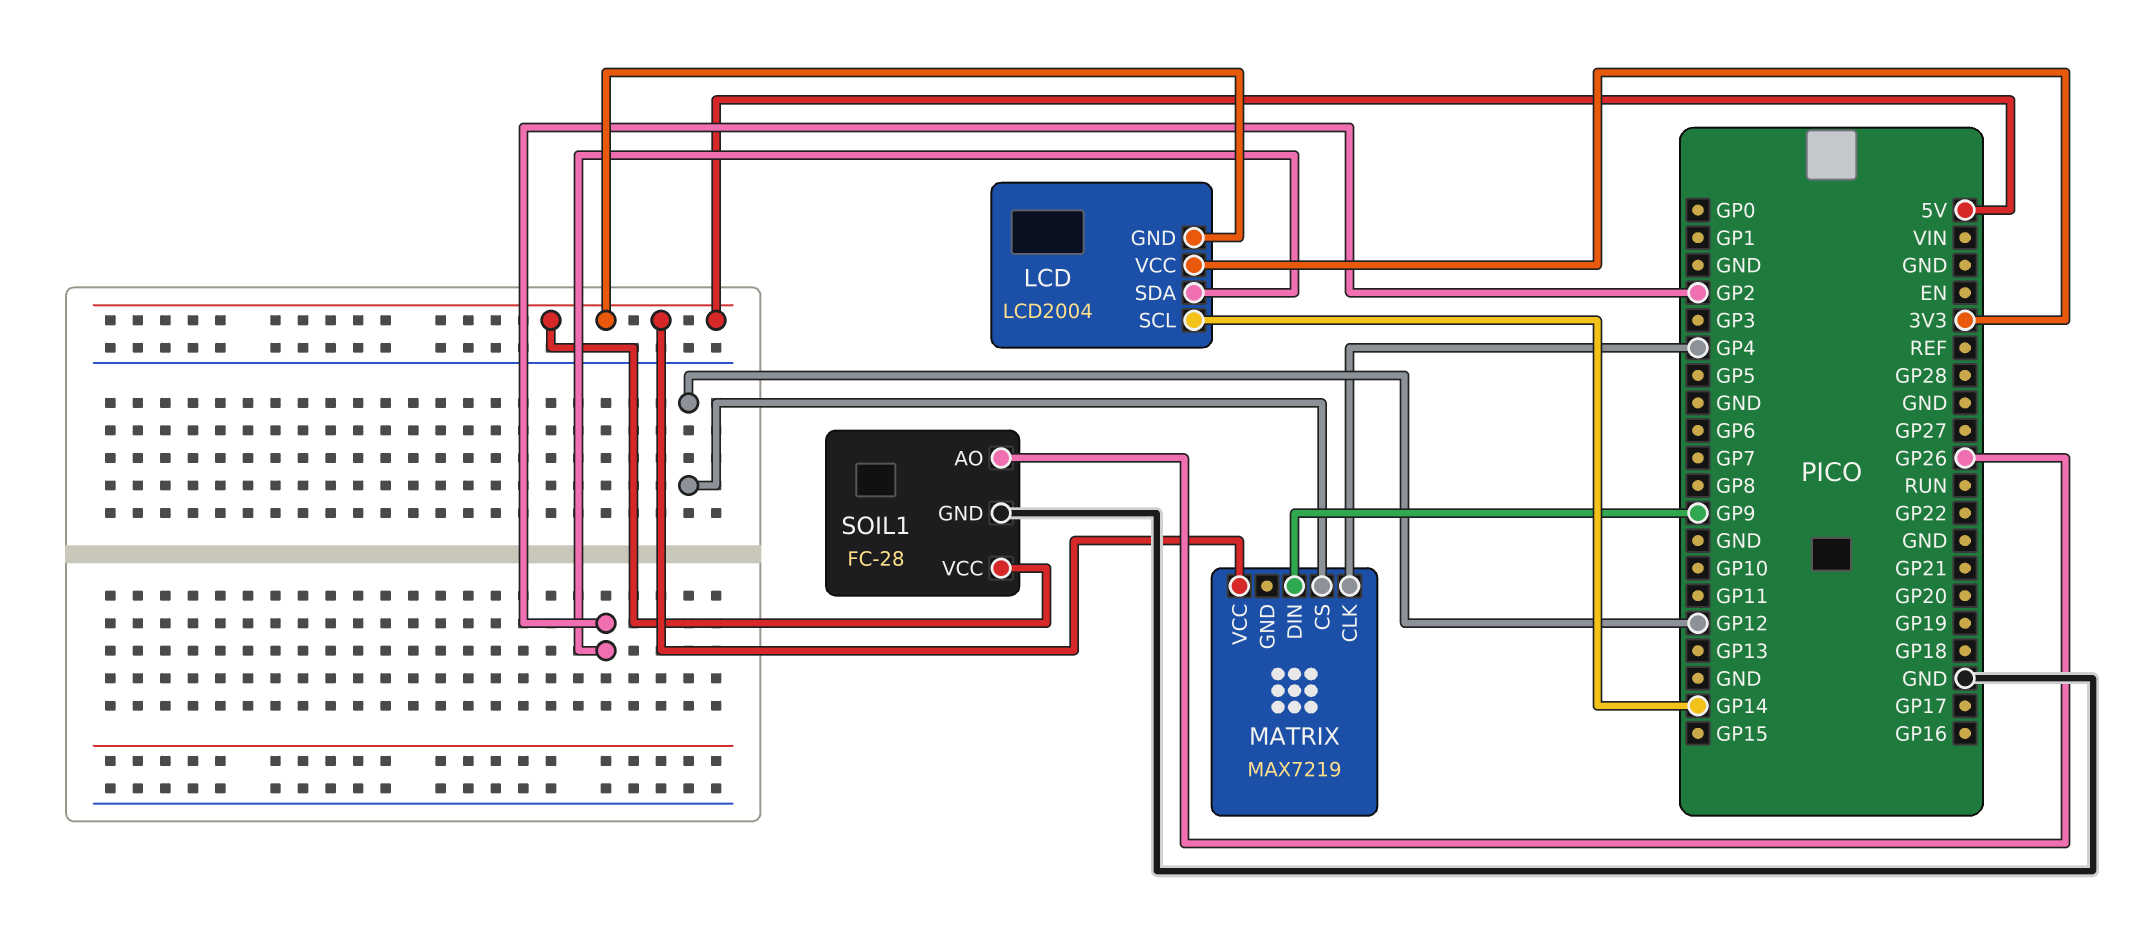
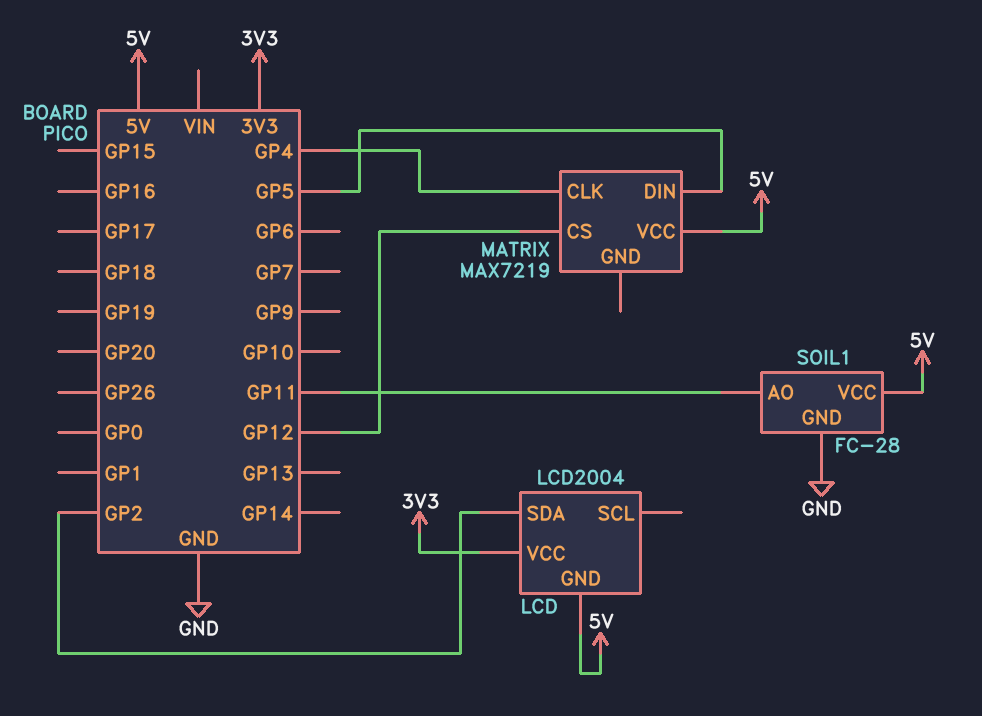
LCD pin SCL: GP14 -> none
MATRIX pin DIN: GP9 -> GP5
SOIL1 pin AO: GP26 -> GP11

